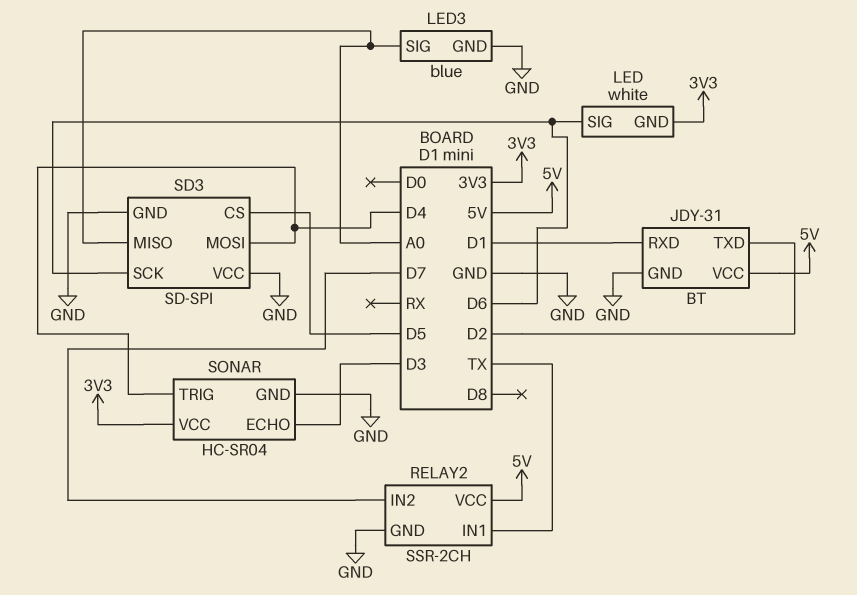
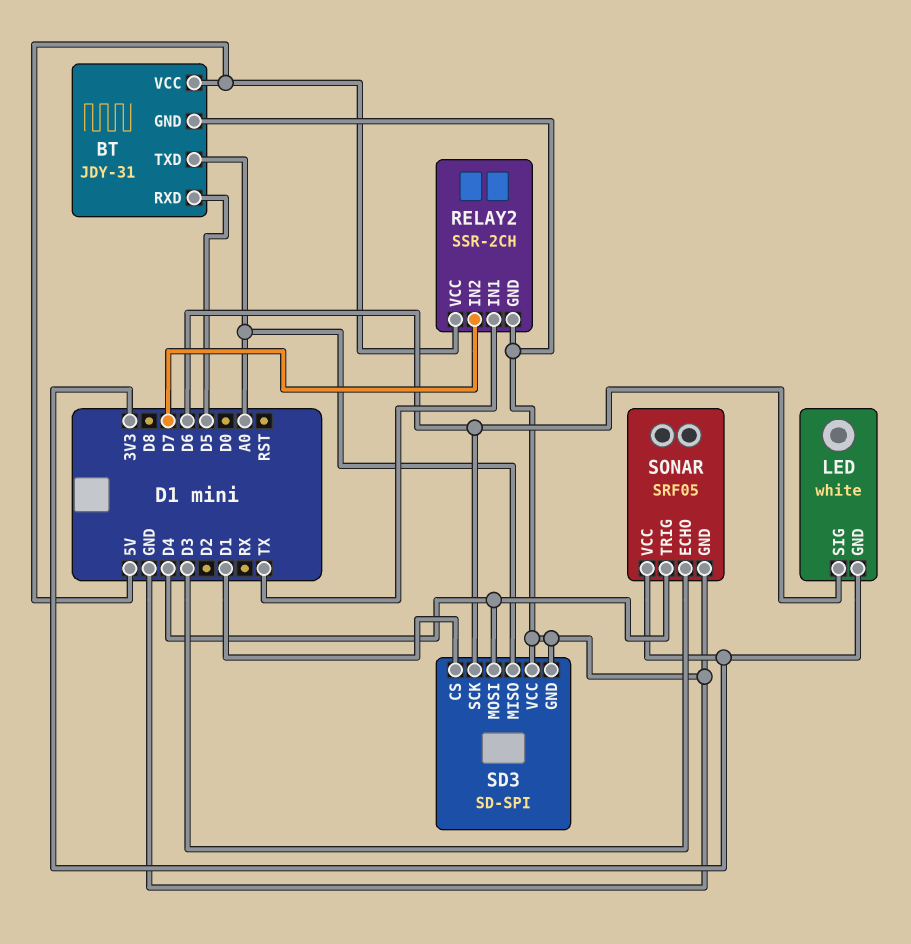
BT pin RXD: D1 -> D5
BT pin TXD: D2 -> A0
LED3: blue -> none
LED3 pin GND: GND -> none
LED3 pin SIG: A0 -> none
SD3 pin CS: D5 -> D1
SONAR: HC-SR04 -> SRF05

